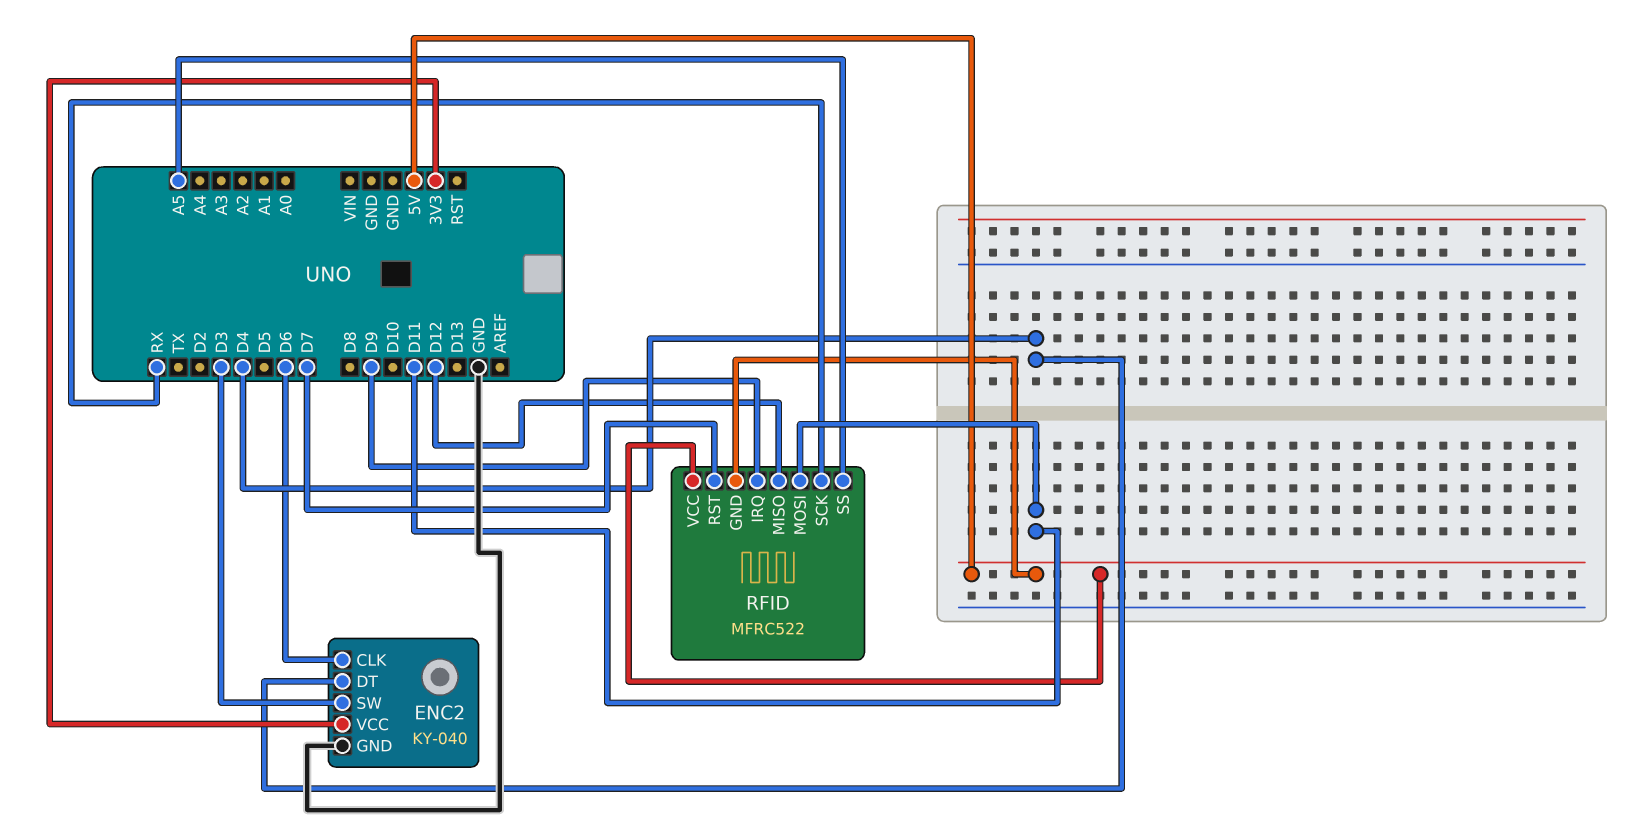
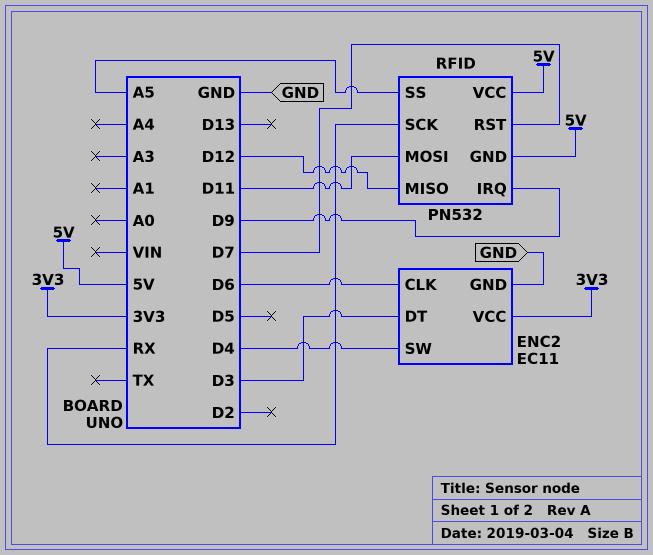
ENC2: KY-040 -> EC11
ENC2 pin DT: D4 -> D3
ENC2 pin SW: D3 -> D4
RFID: MFRC522 -> PN532

